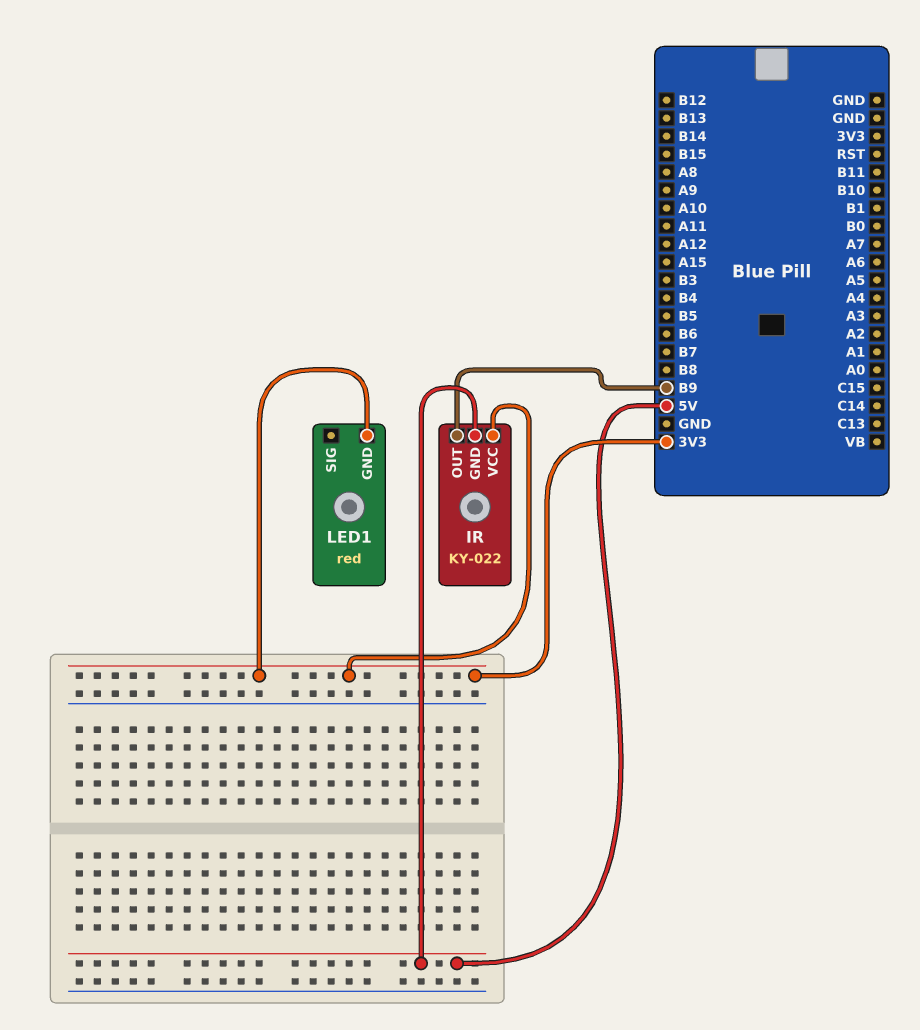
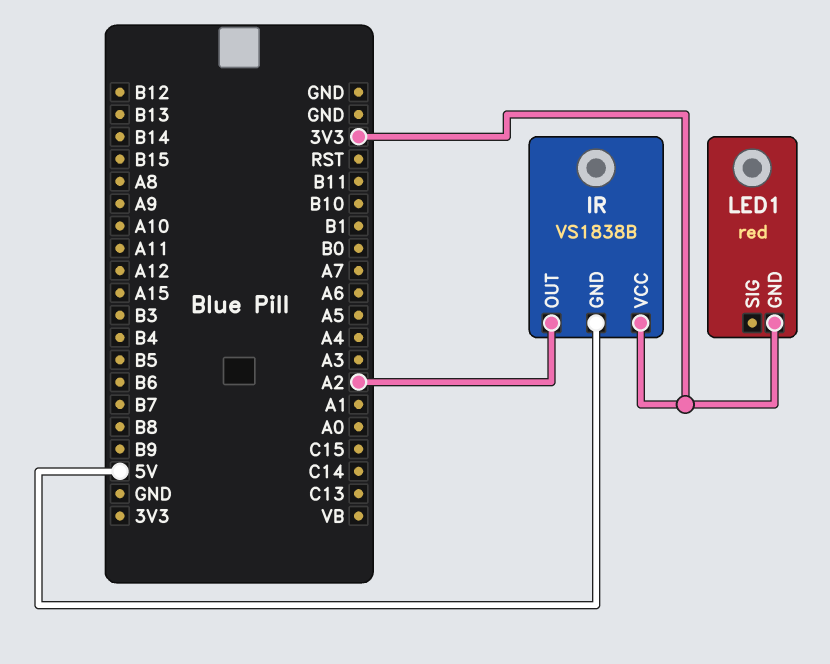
IR: KY-022 -> VS1838B
IR pin OUT: B9 -> A2

